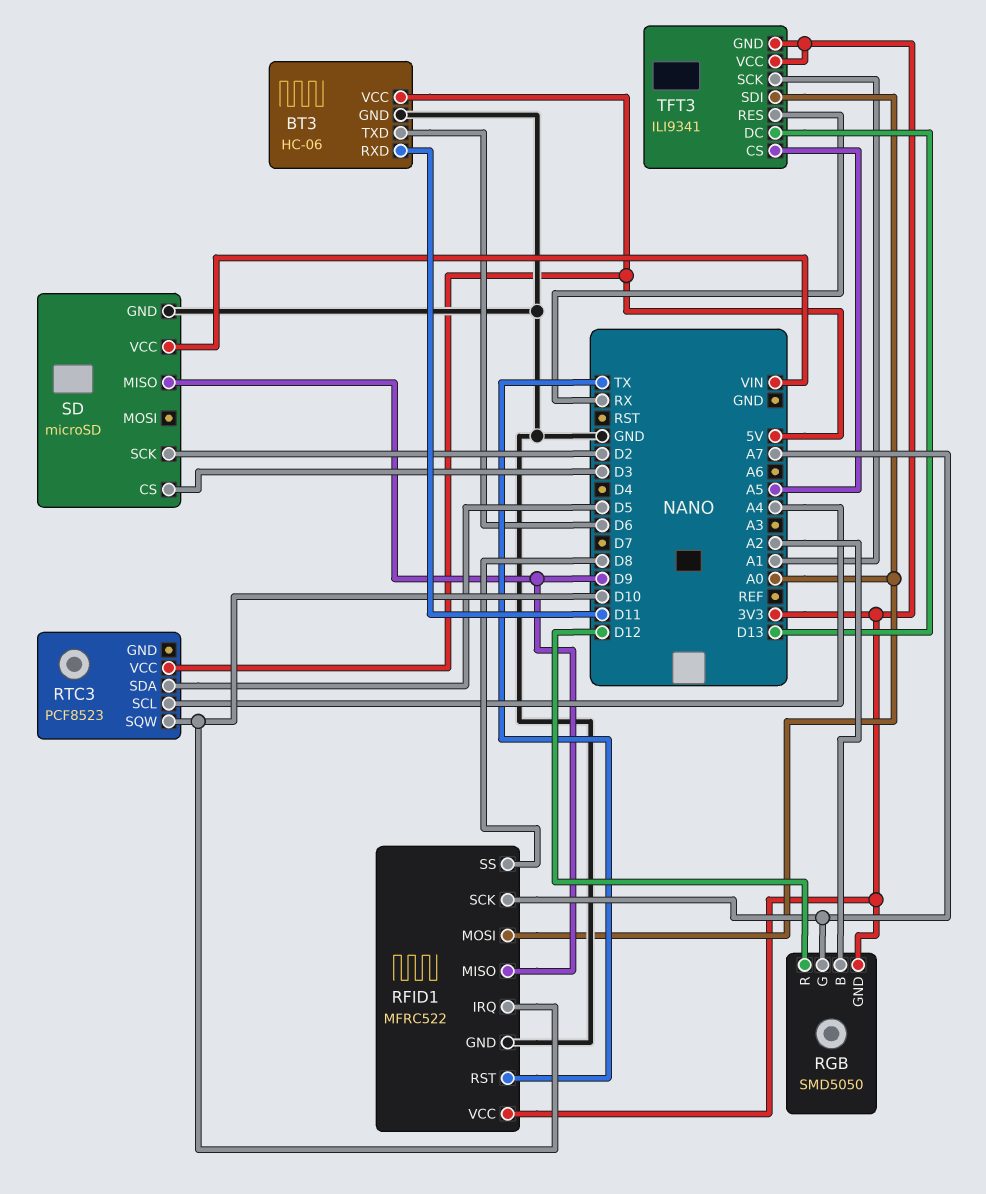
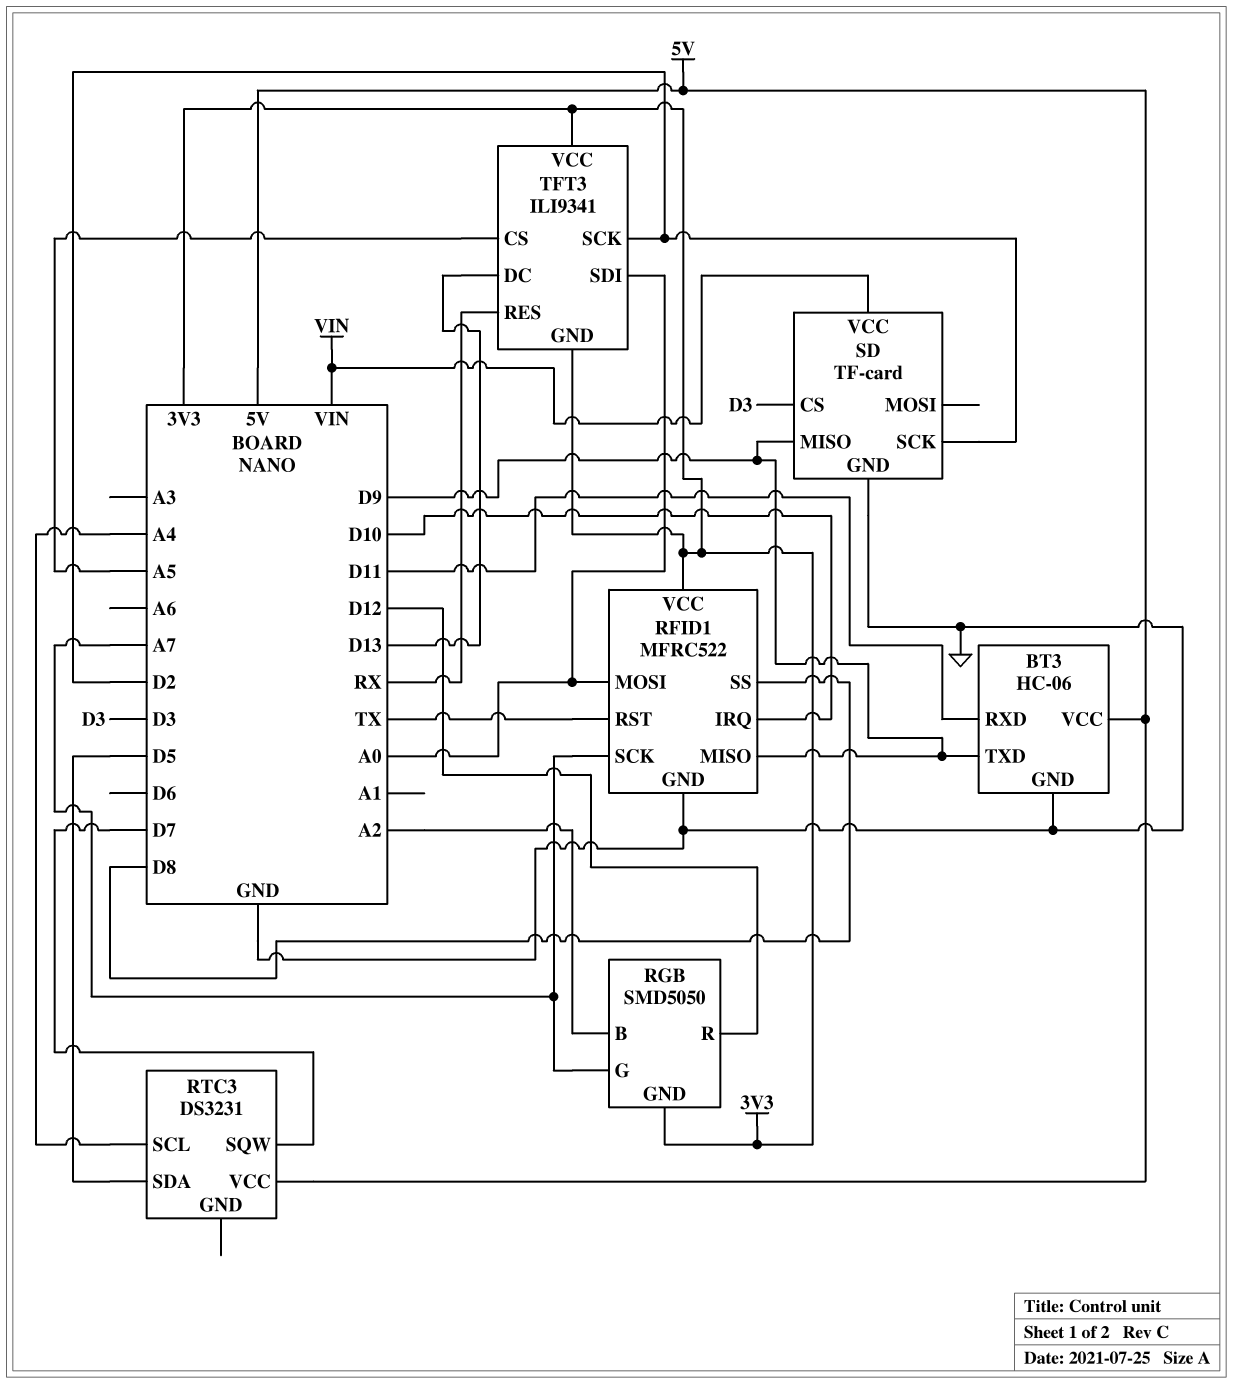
BT3 pin TXD: D6 -> D9
RTC3: PCF8523 -> DS3231
RTC3 pin SQW: D10 -> D7
SD: microSD -> TF-card
TFT3 pin SCK: A1 -> D2

